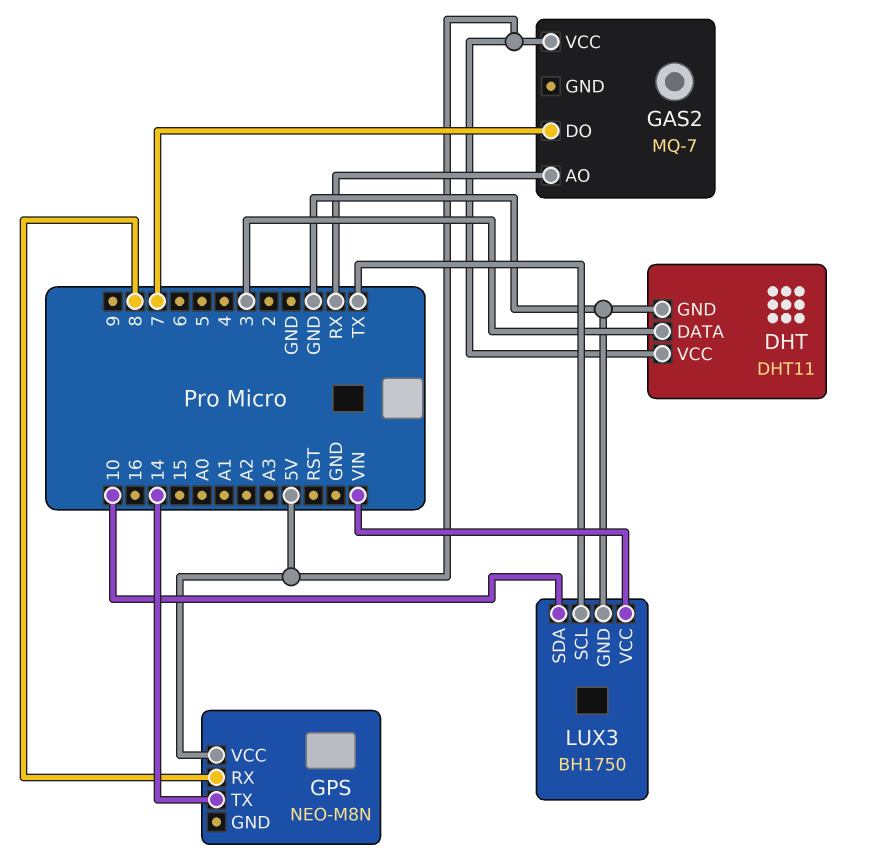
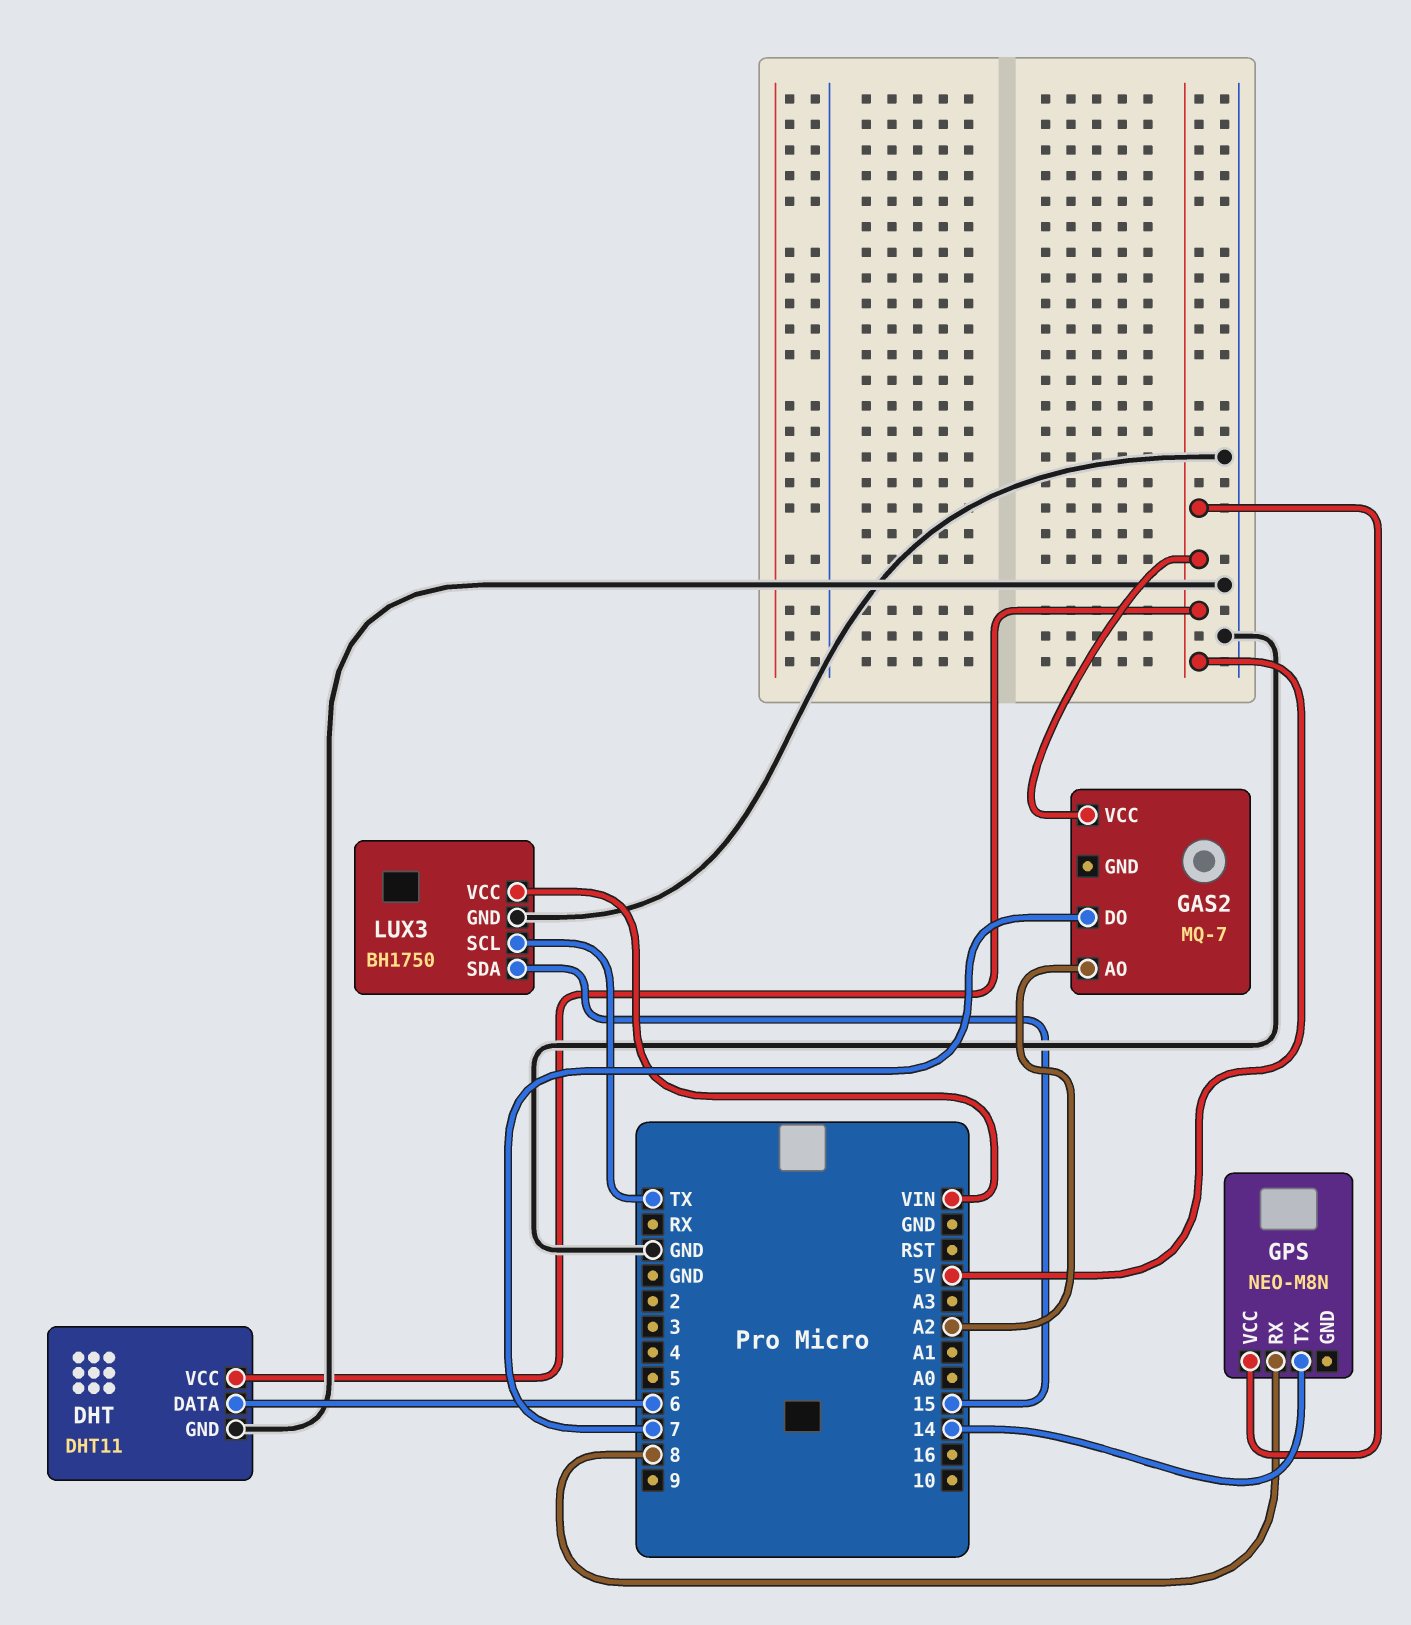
DHT pin DATA: 3 -> 6
GAS2 pin AO: RX -> A2
LUX3 pin SDA: 10 -> 15

